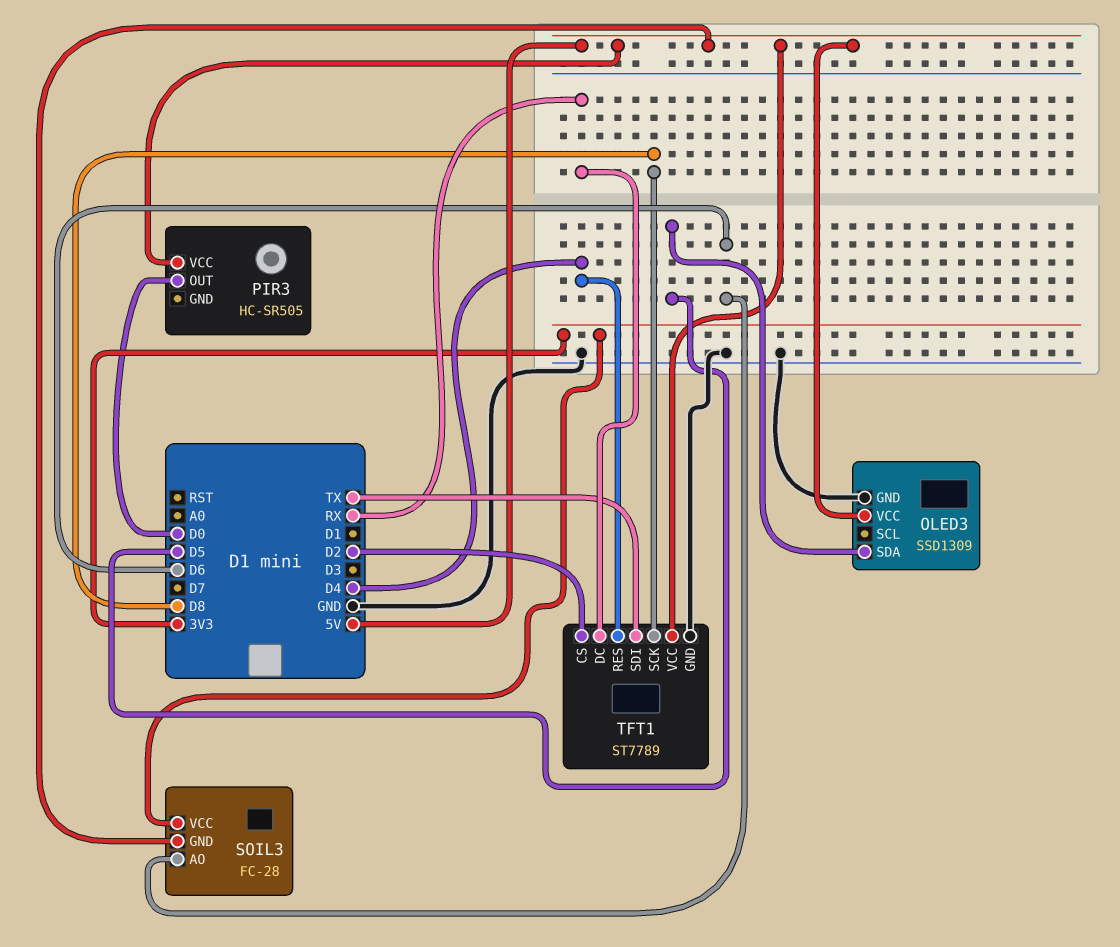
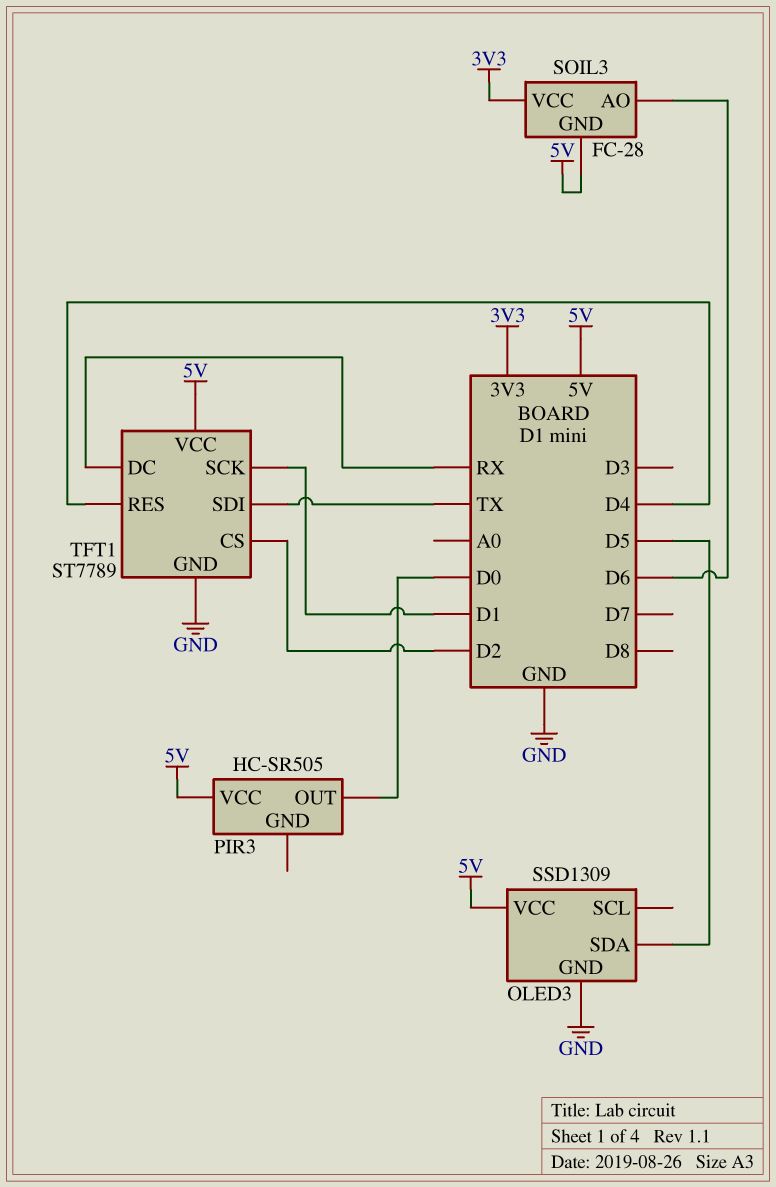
TFT1 pin SCK: D8 -> D1

